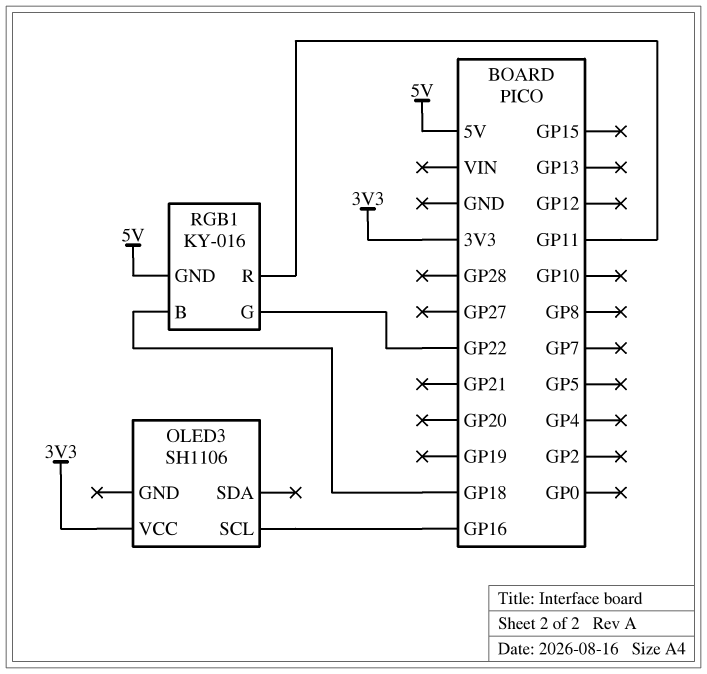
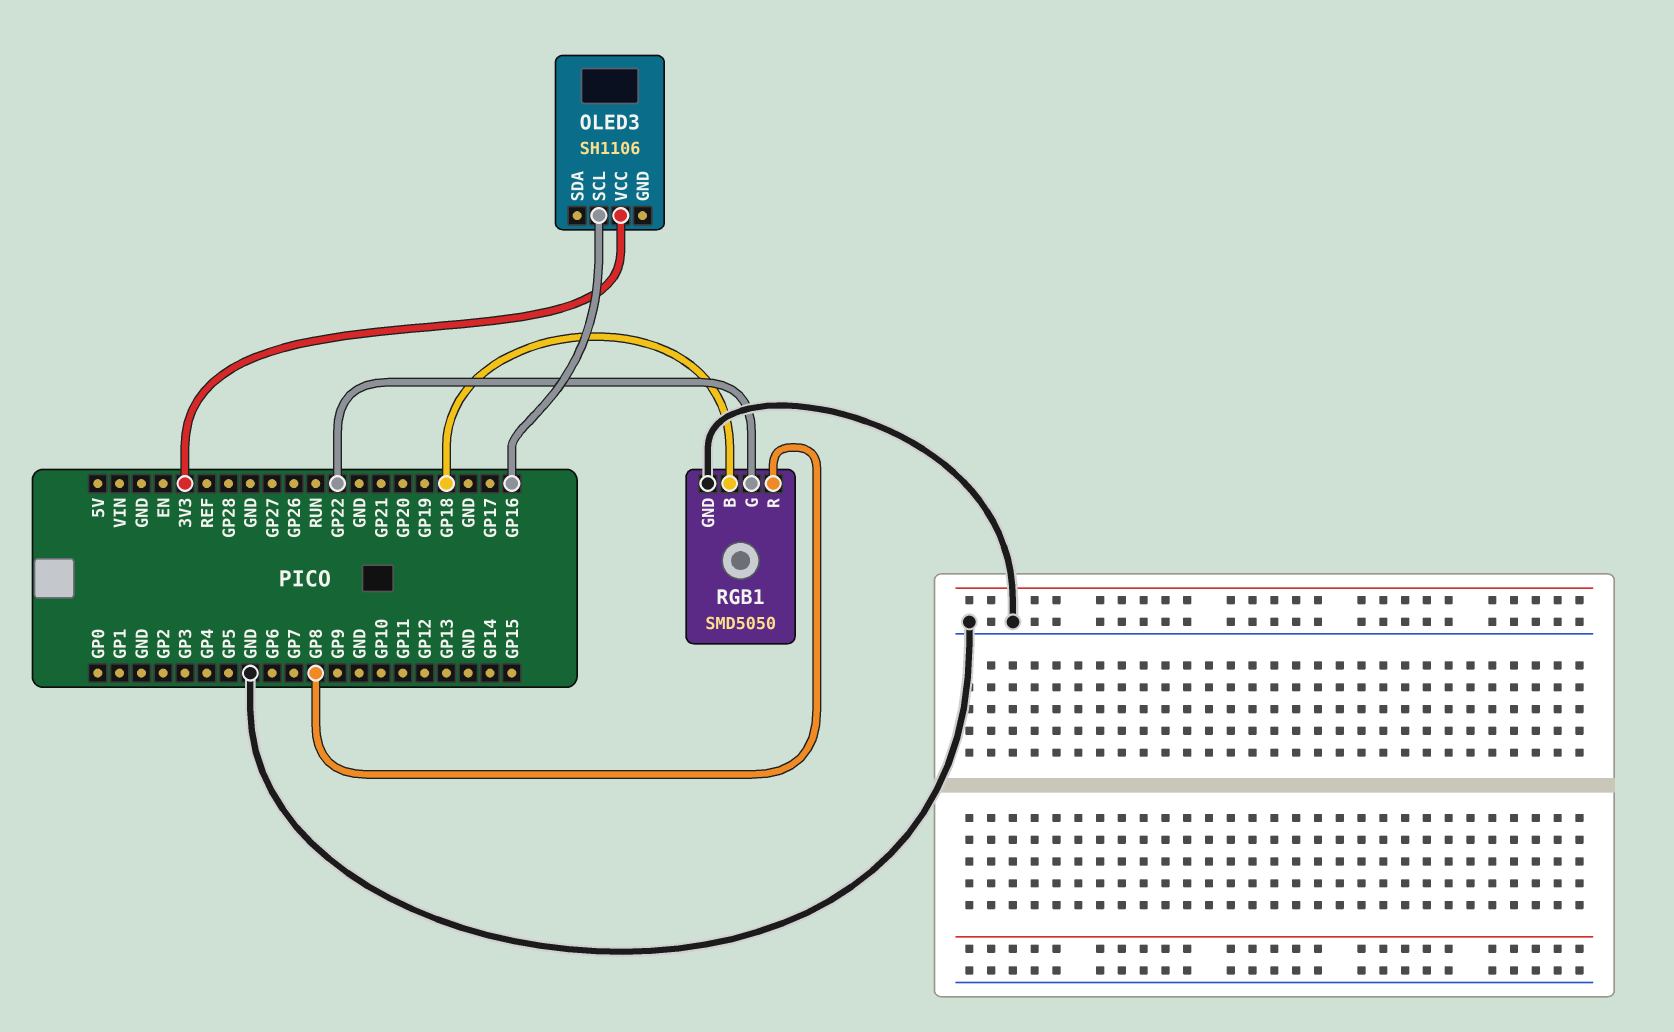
RGB1: KY-016 -> SMD5050
RGB1 pin GND: 5V -> GND
RGB1 pin R: GP11 -> GP8

